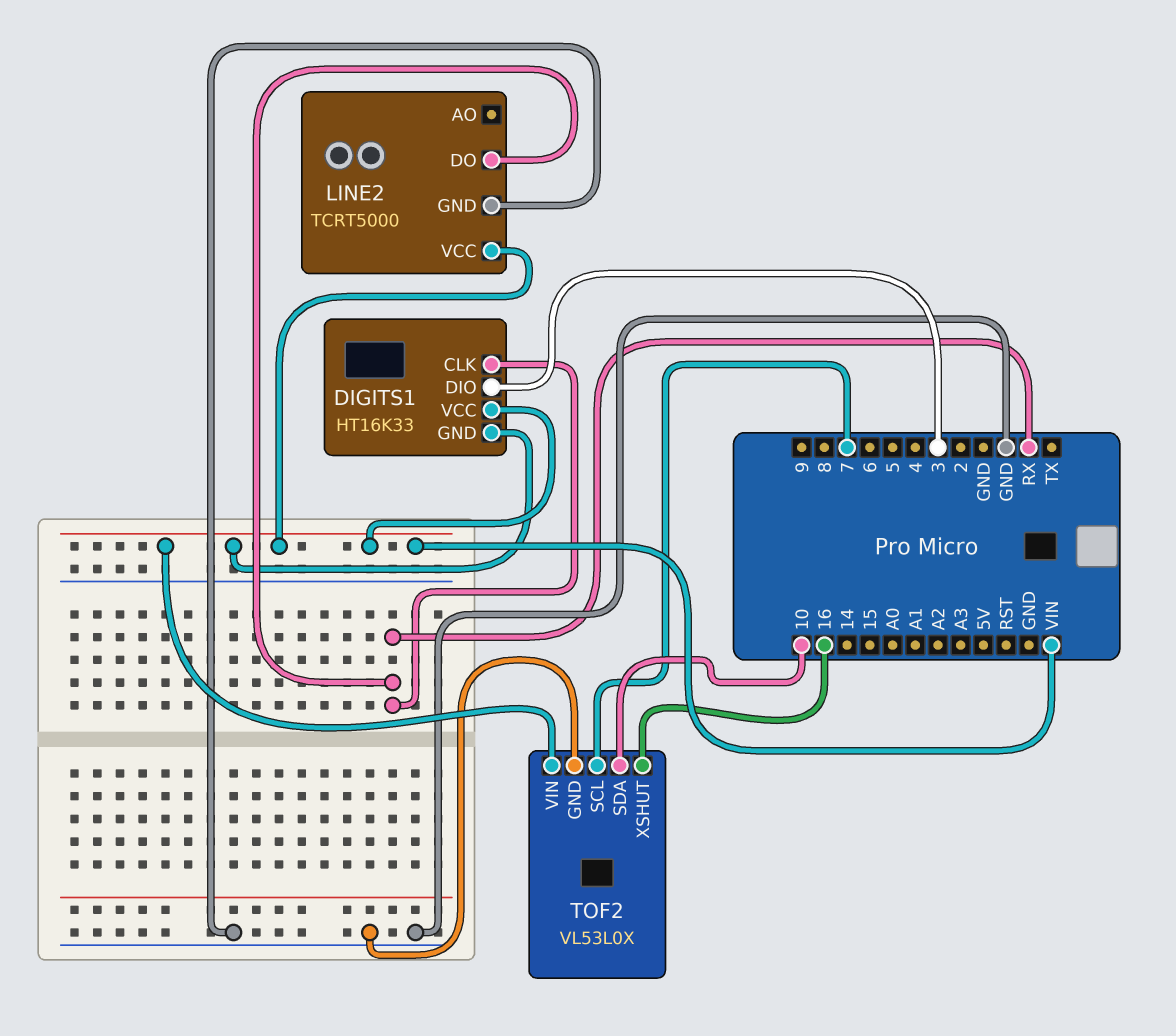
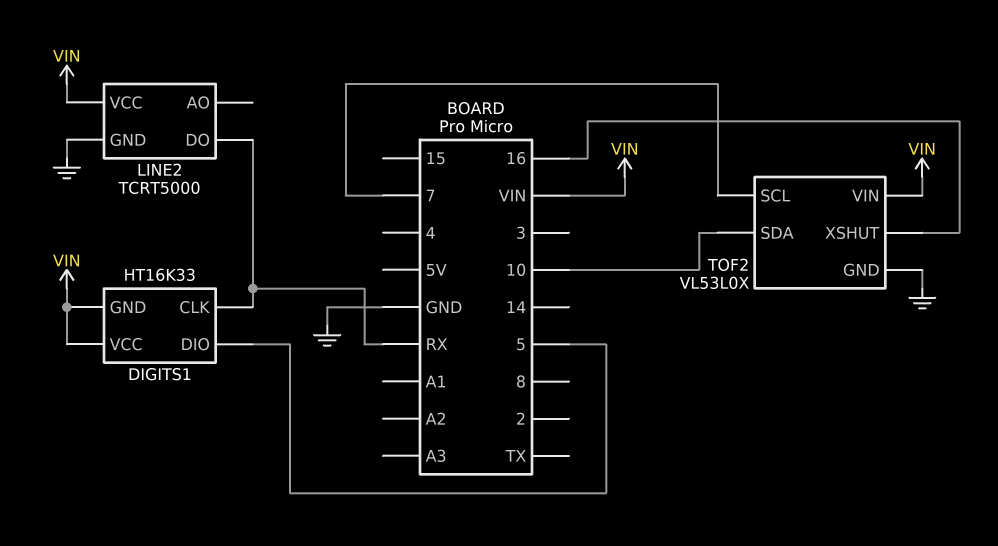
DIGITS1 pin DIO: 3 -> 5

